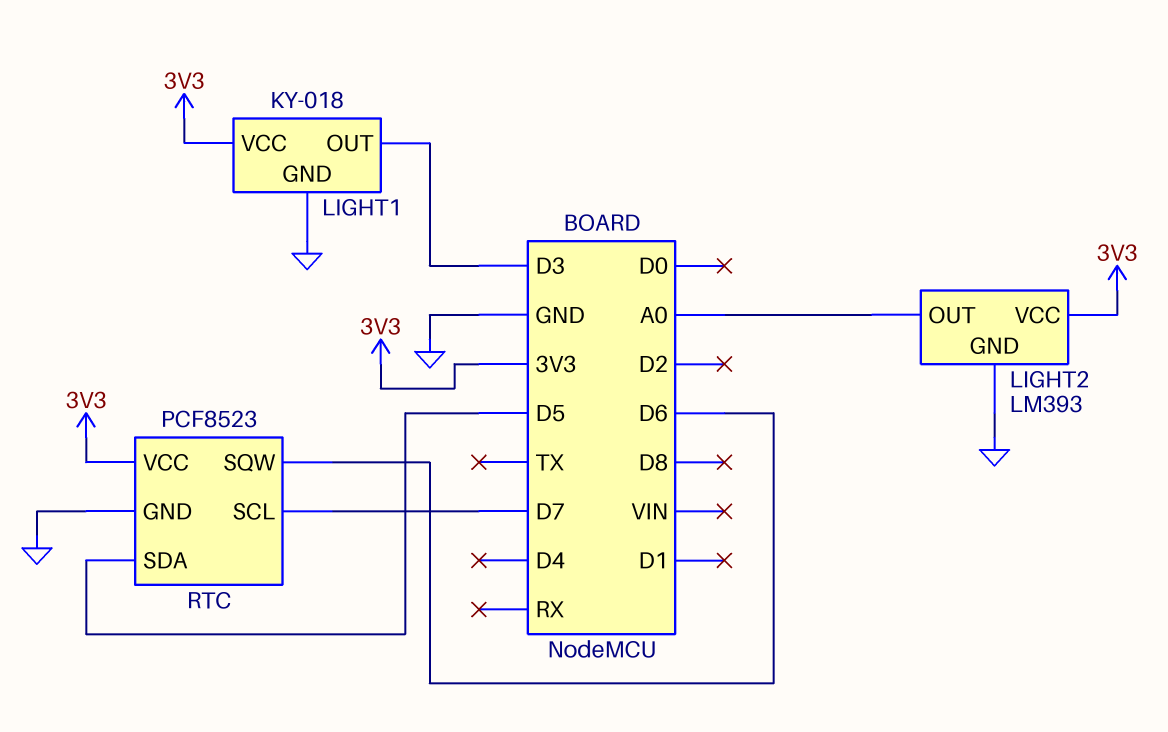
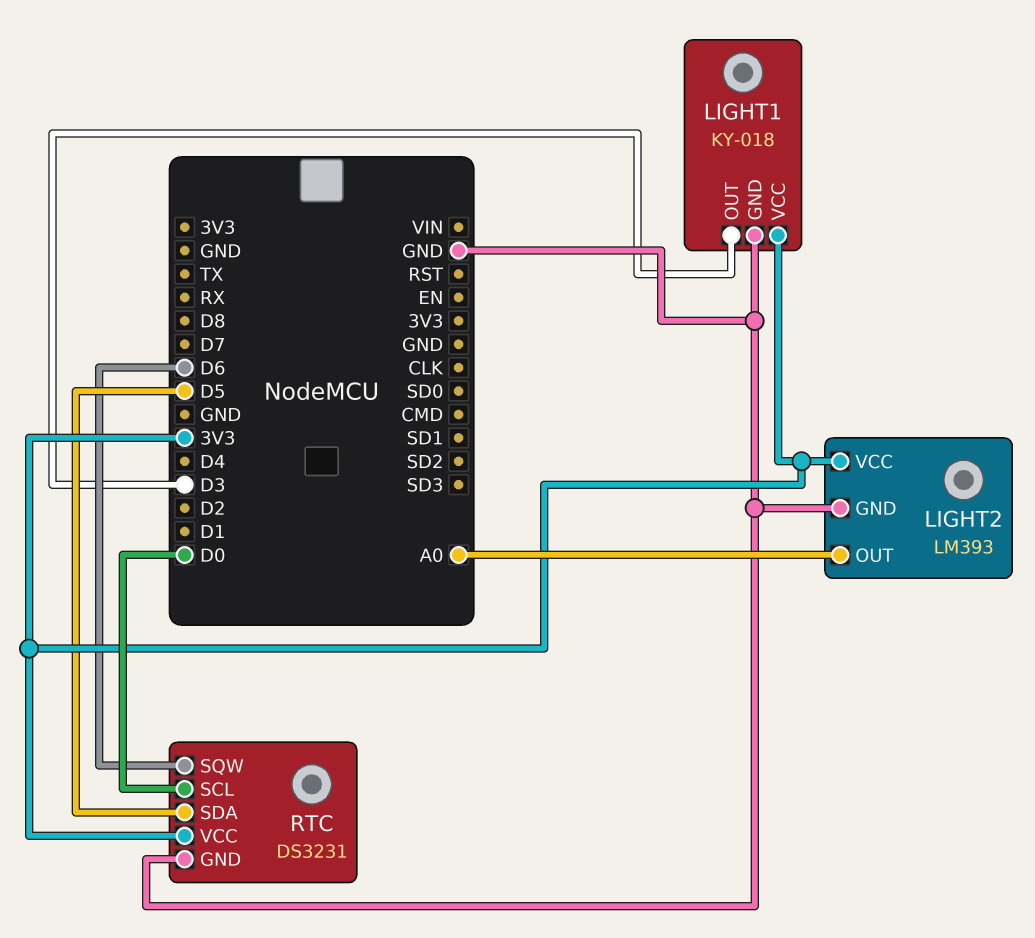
RTC: PCF8523 -> DS3231
RTC pin SCL: D7 -> D0

